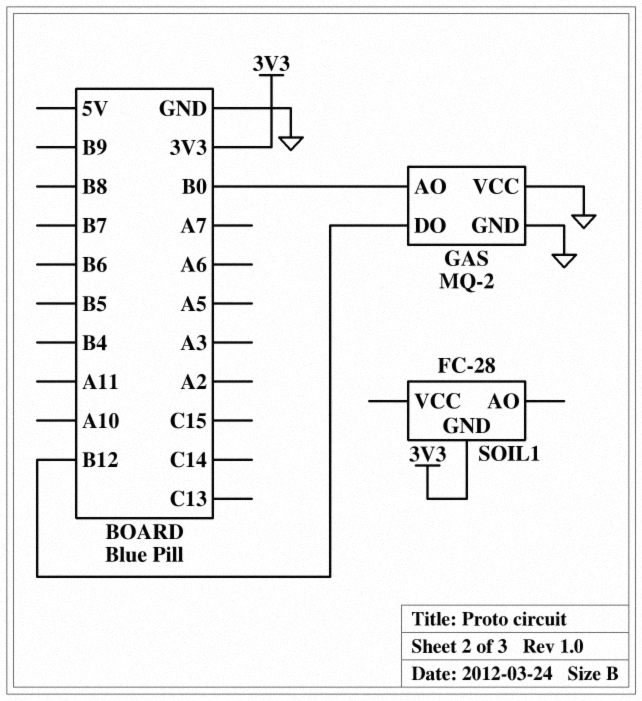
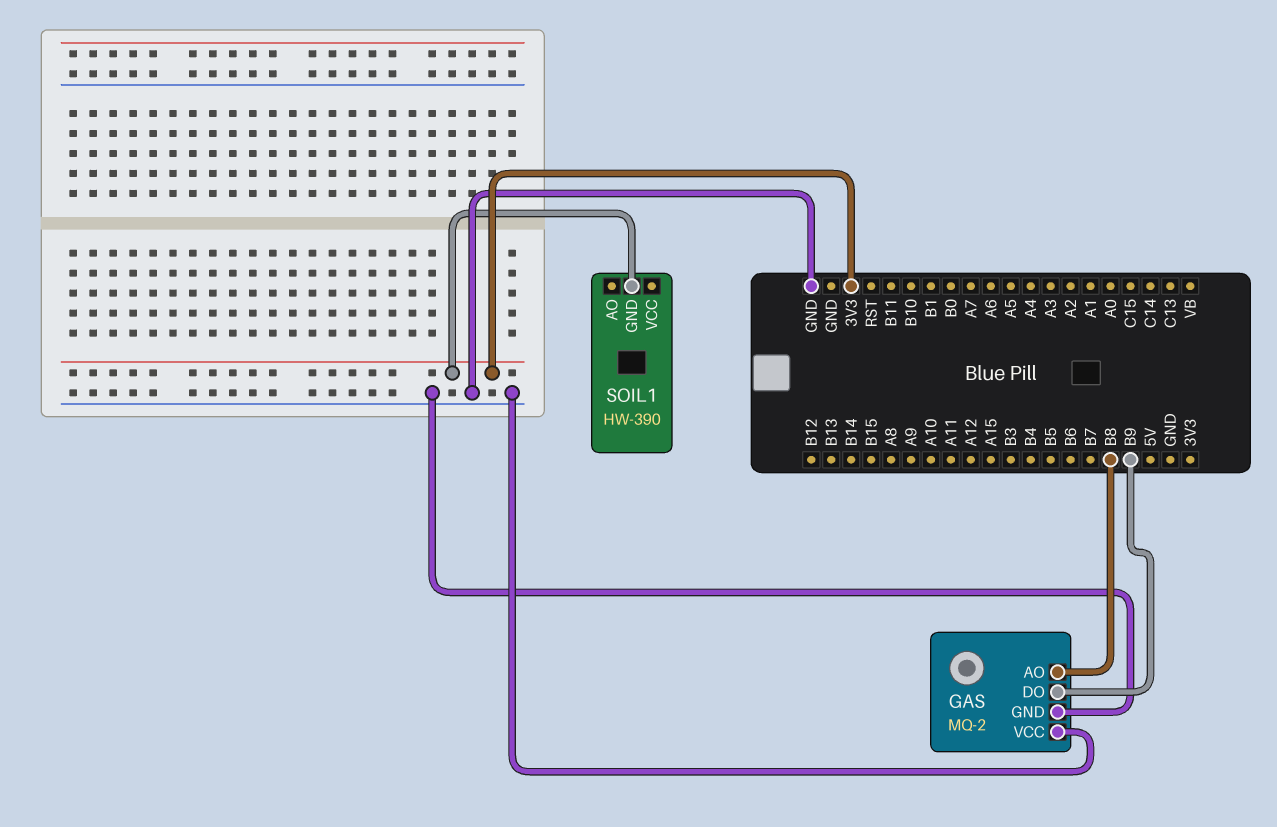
GAS pin AO: B0 -> B8
GAS pin DO: B12 -> B9
SOIL1: FC-28 -> HW-390

